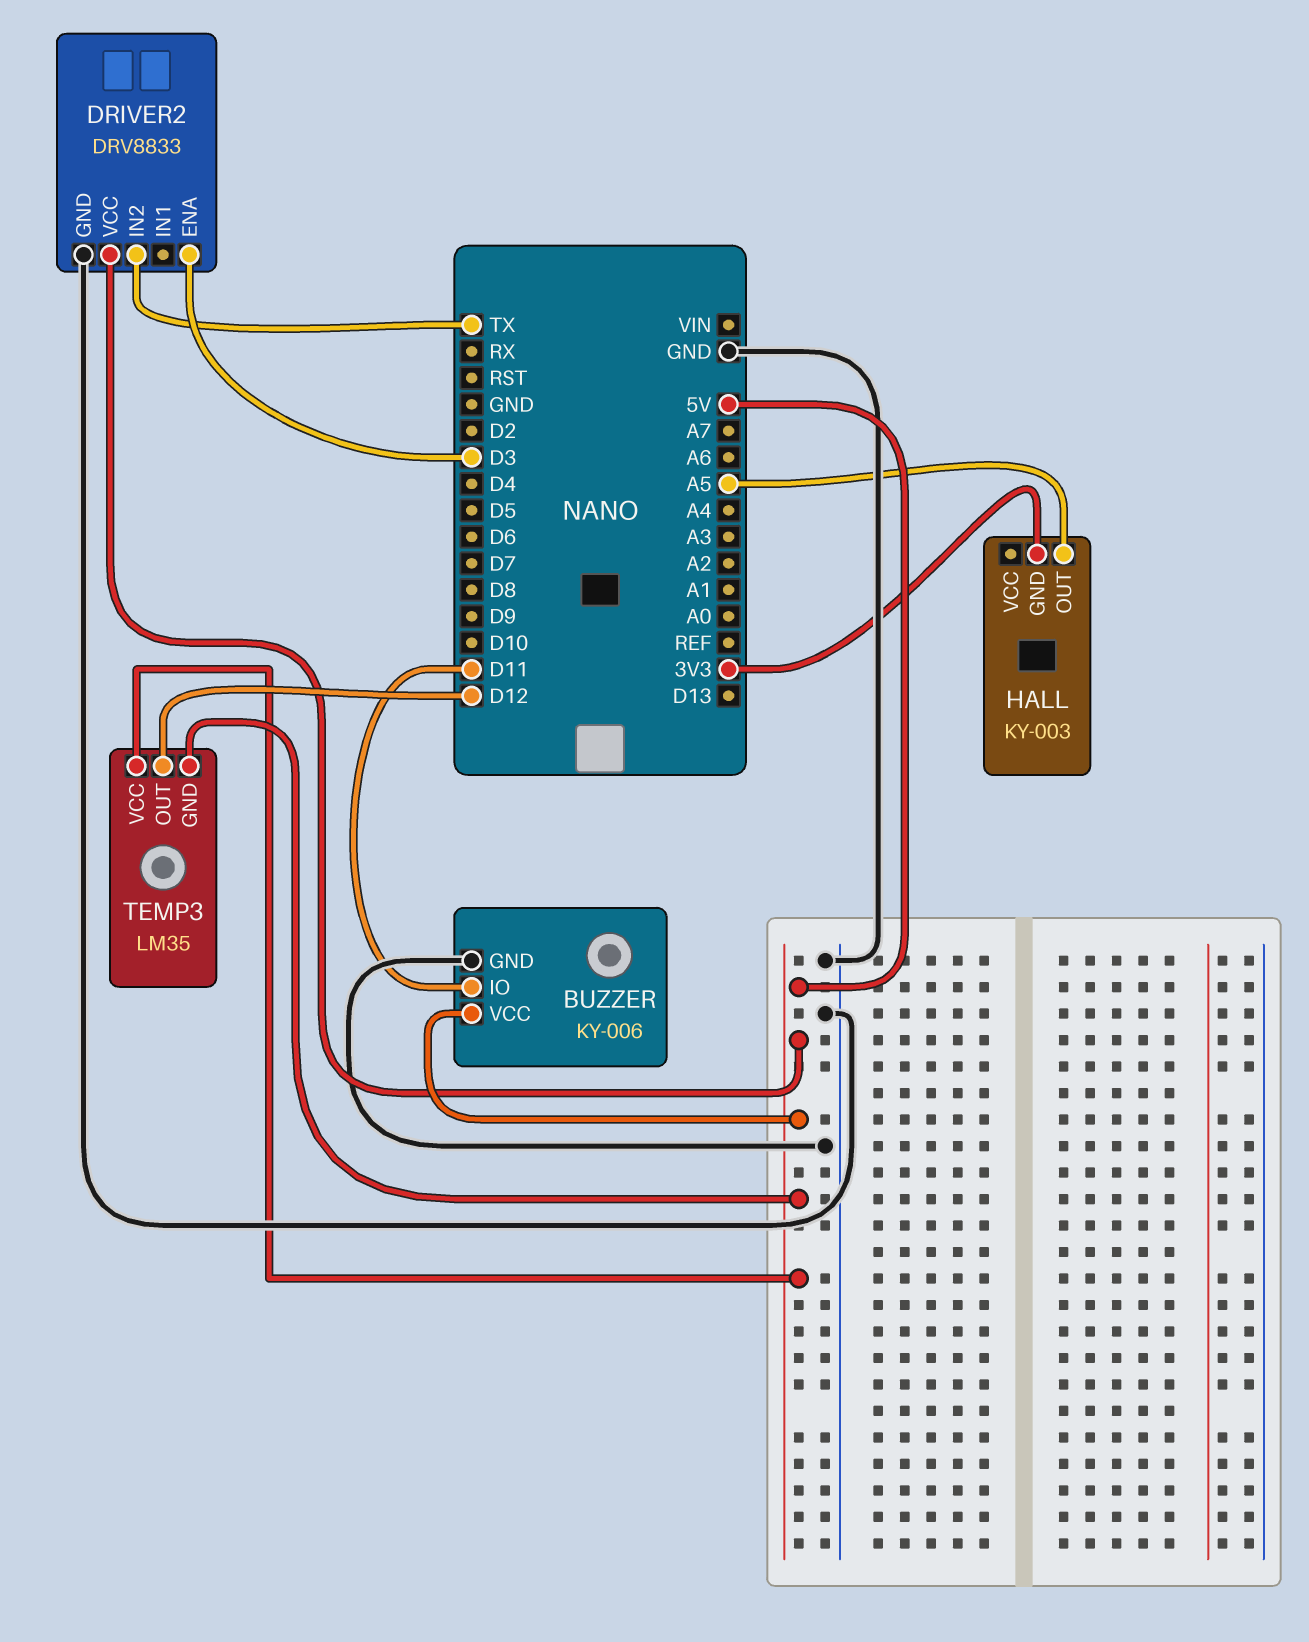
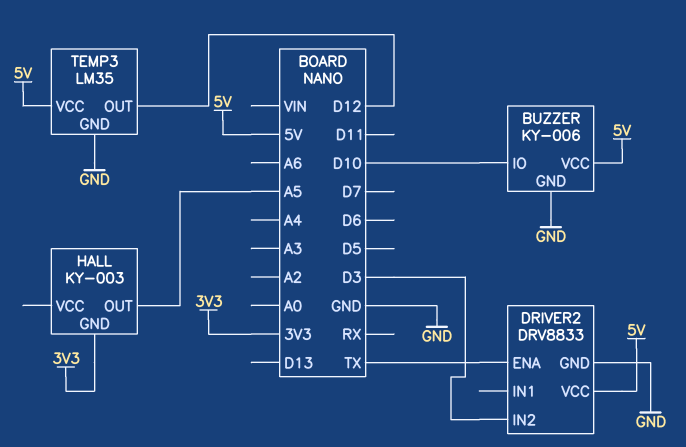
BUZZER pin IO: D11 -> D10
DRIVER2 pin ENA: D3 -> TX
DRIVER2 pin IN2: TX -> D3
TEMP3 pin GND: 5V -> GND

